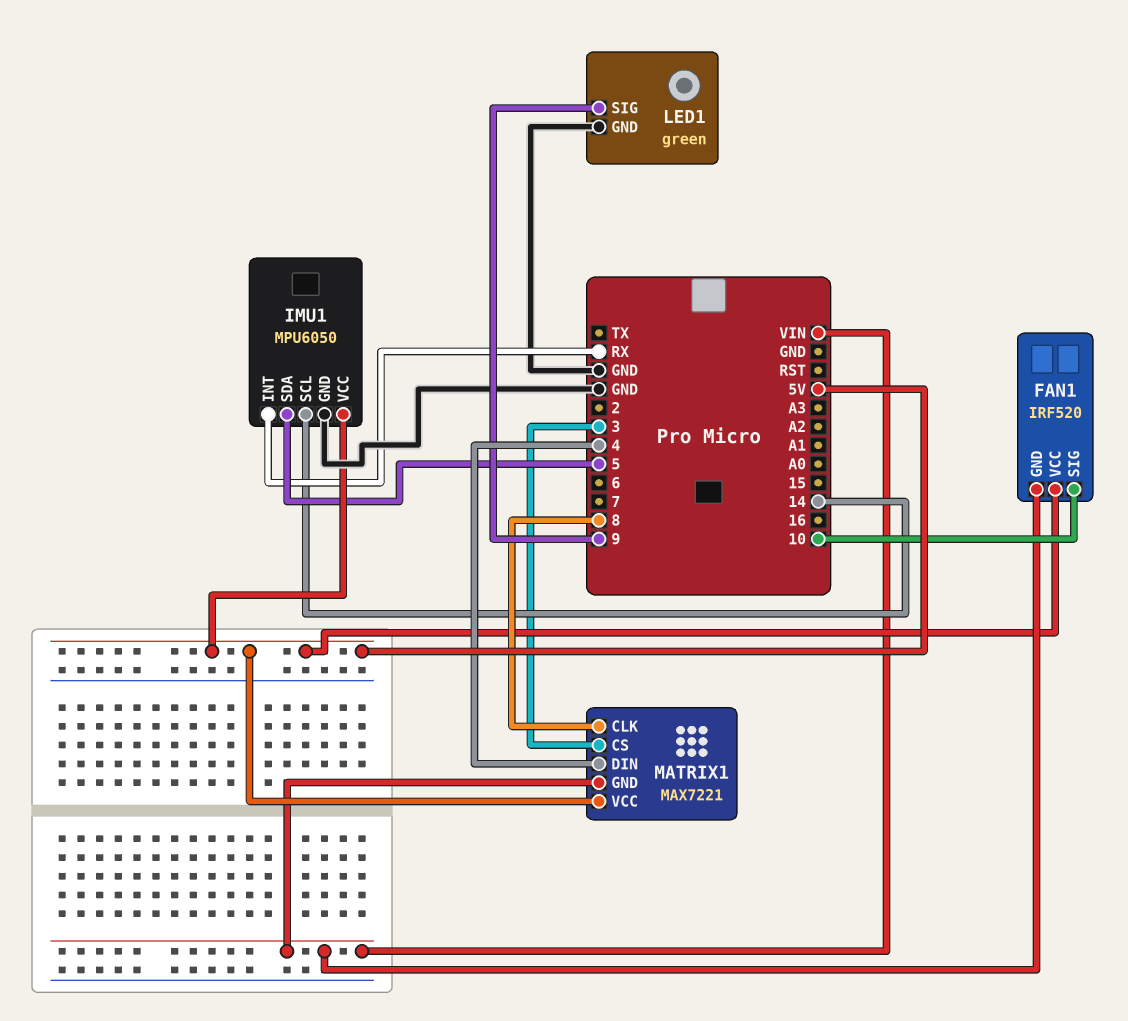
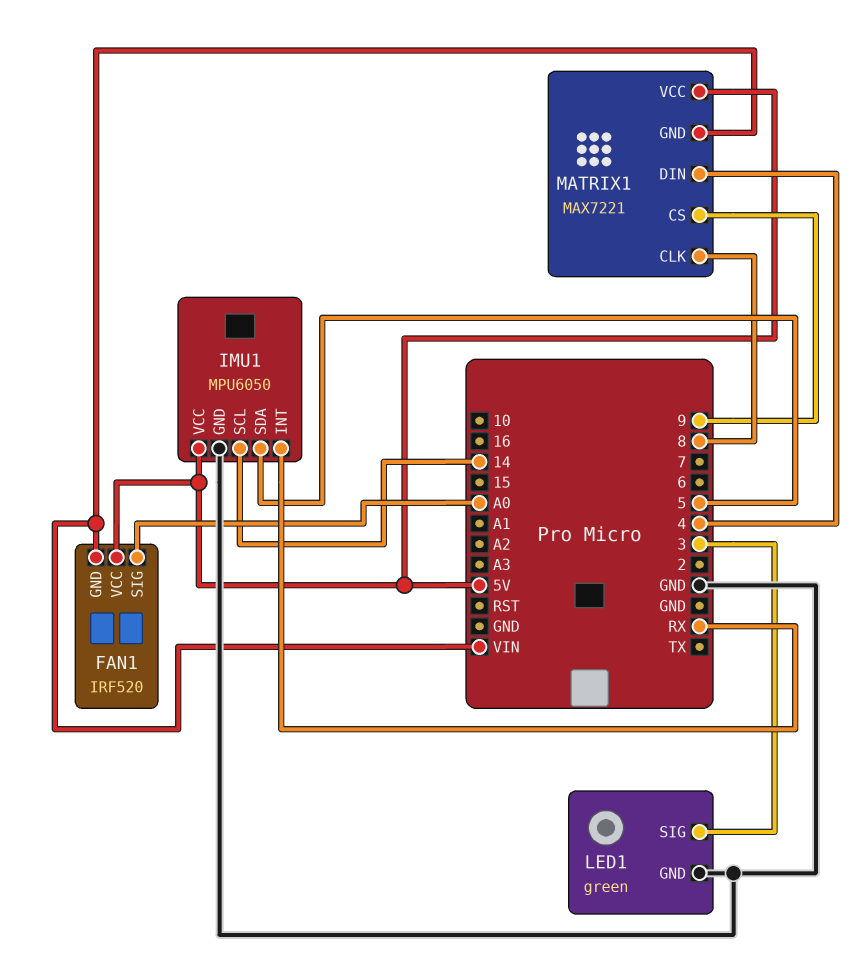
FAN1 pin SIG: 10 -> A0
LED1 pin SIG: 9 -> 3
MATRIX1 pin CS: 3 -> 9

